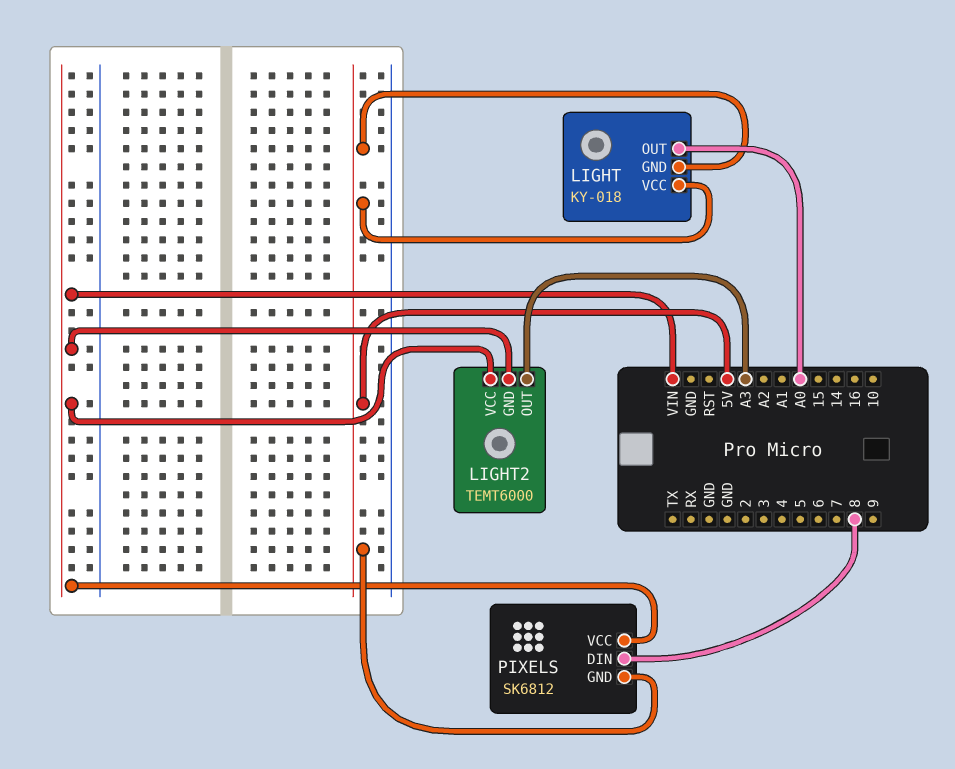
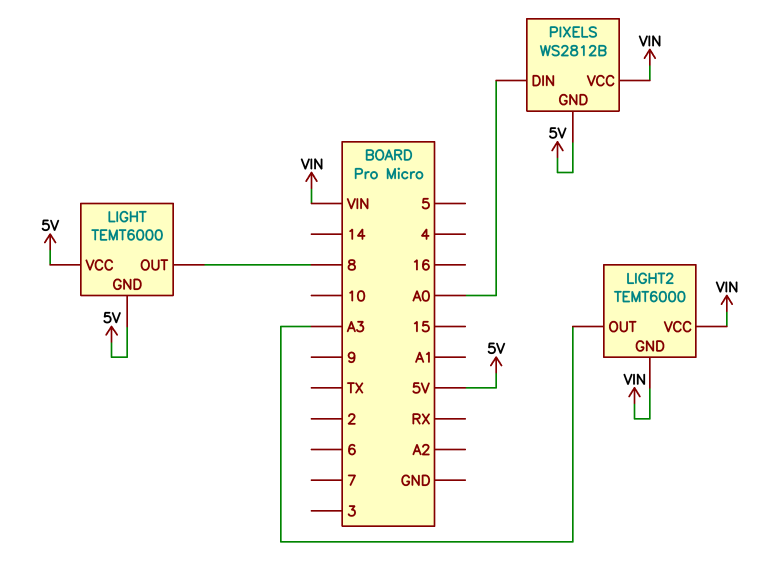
LIGHT: KY-018 -> TEMT6000
LIGHT pin OUT: A0 -> 8
PIXELS: SK6812 -> WS2812B
PIXELS pin DIN: 8 -> A0

